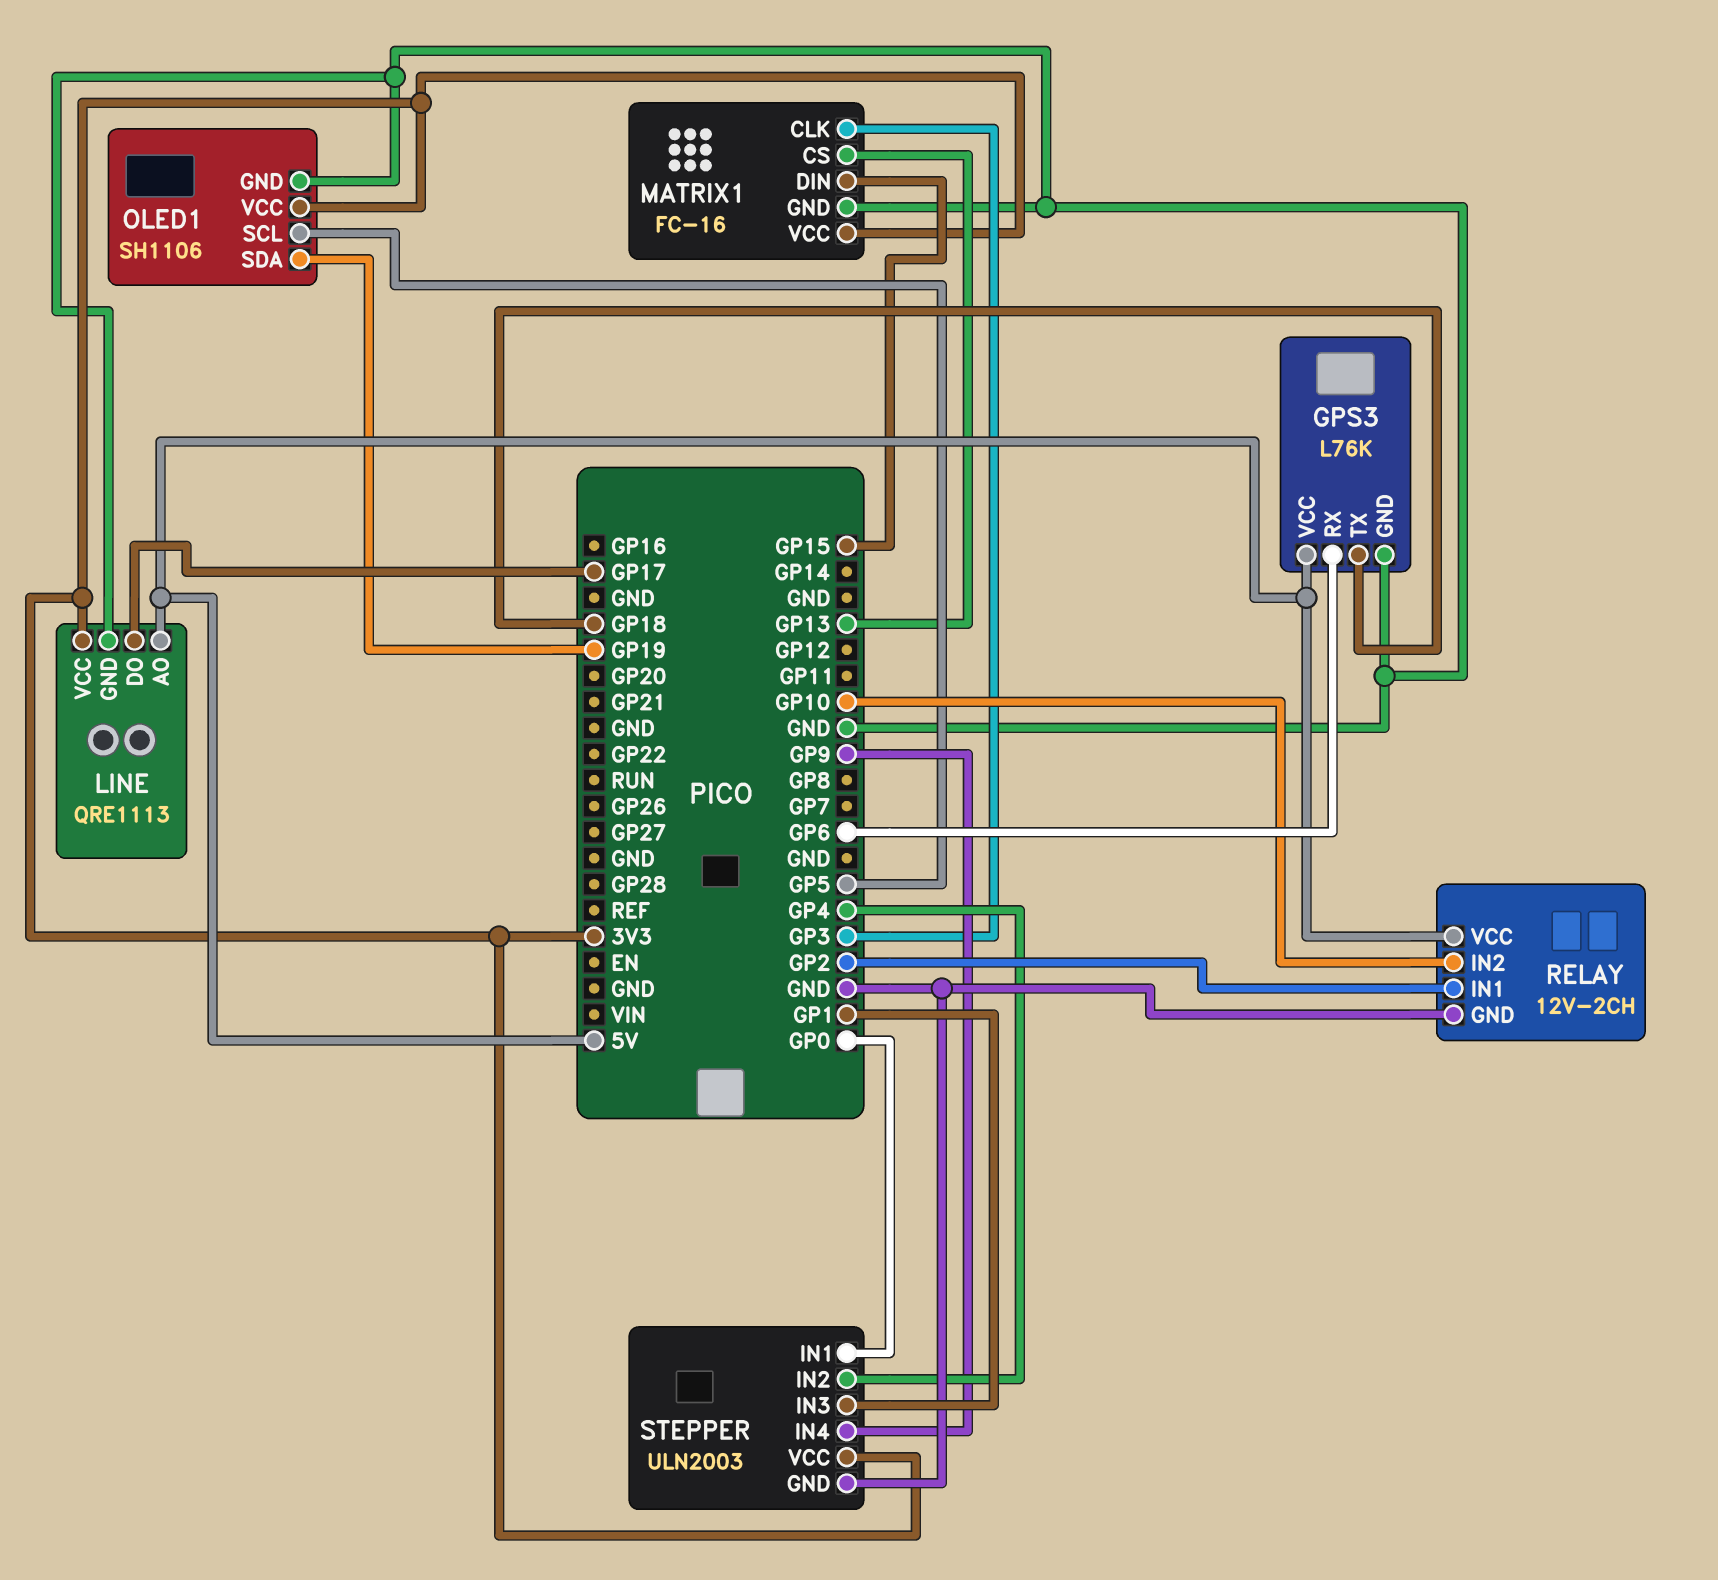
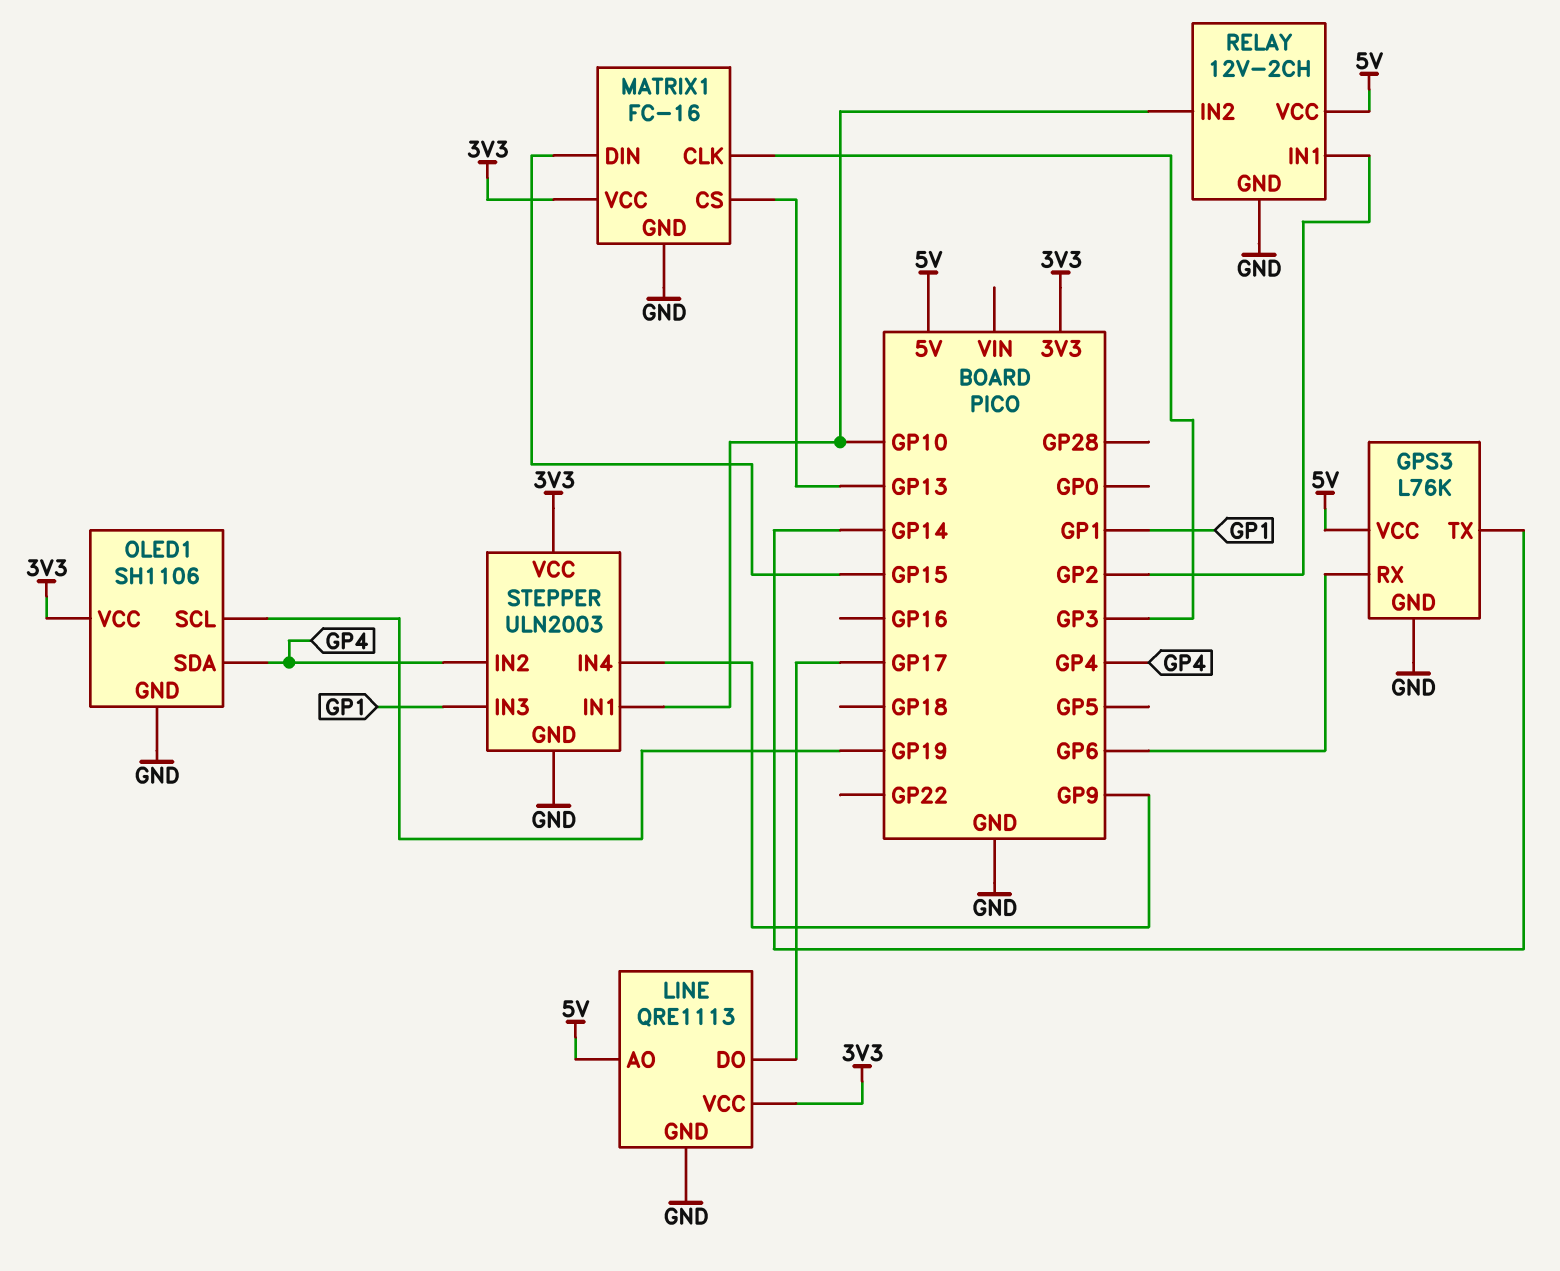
GPS3 pin TX: GP18 -> GP14
OLED1 pin SCL: GP5 -> GP19
OLED1 pin SDA: GP19 -> GP4
STEPPER pin IN1: GP0 -> GP10

